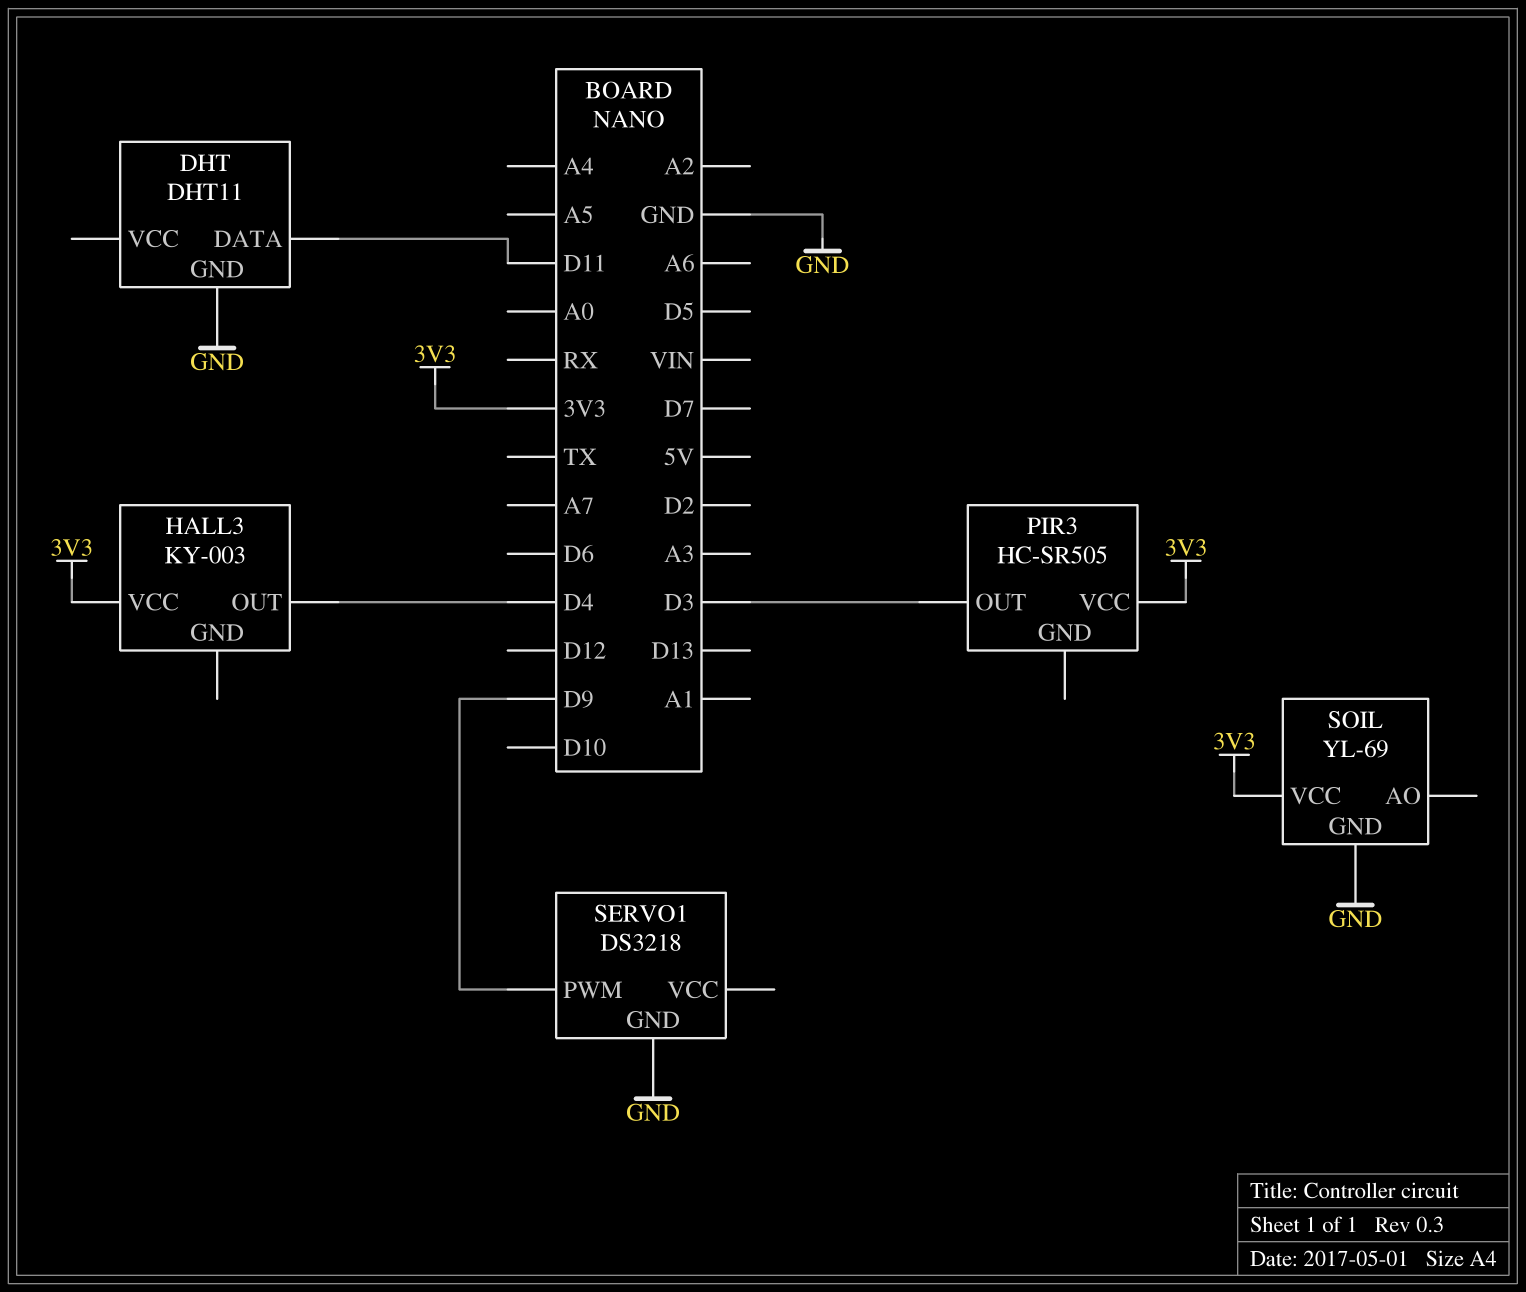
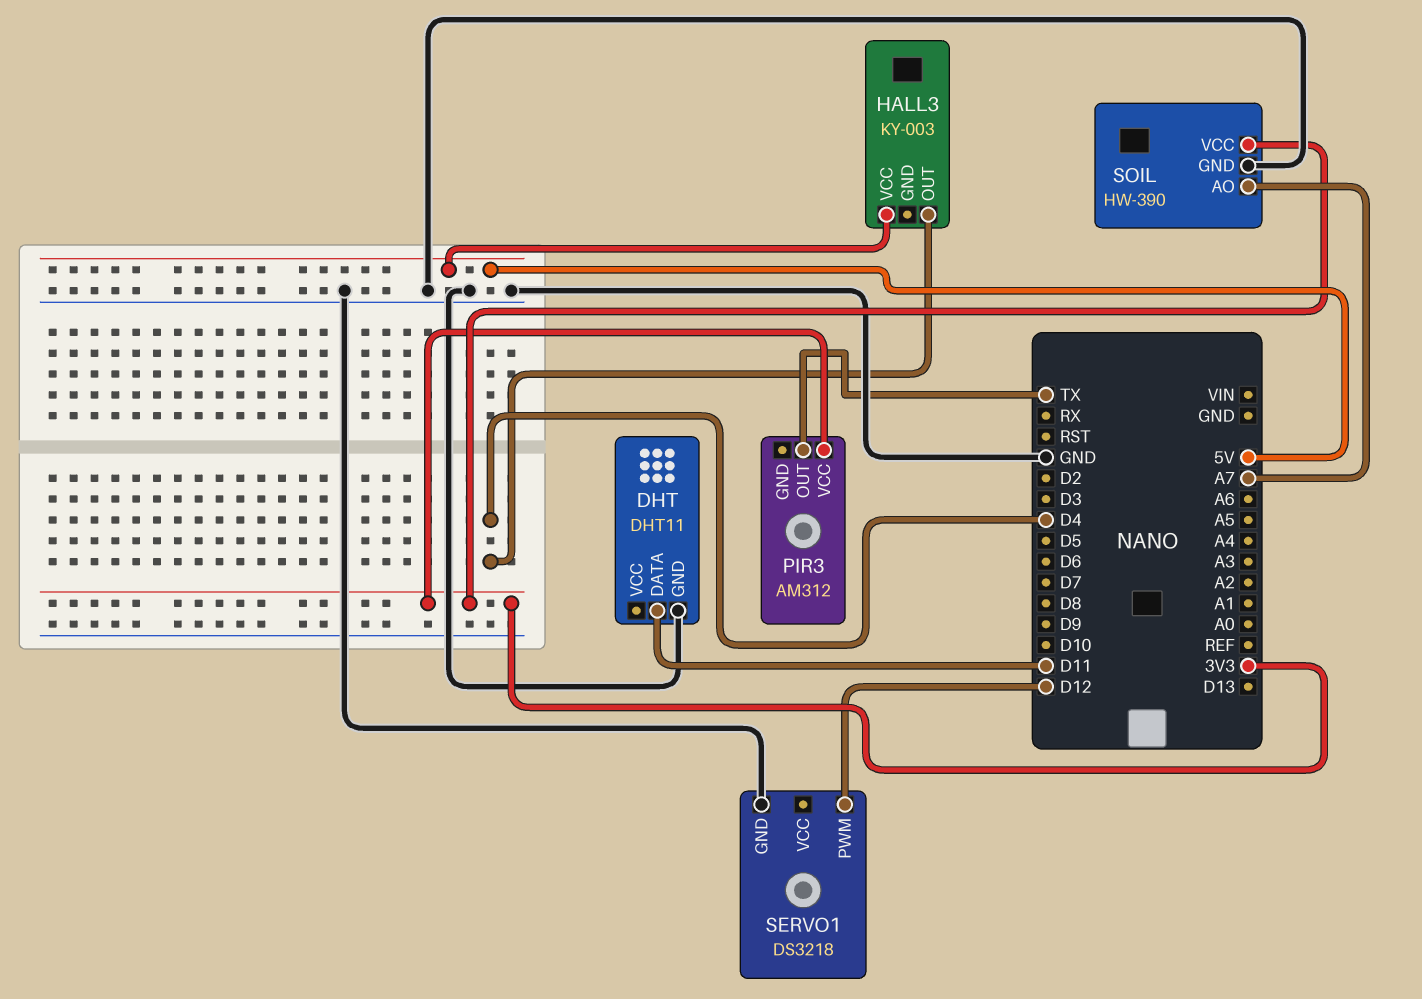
HALL3 pin VCC: 3V3 -> 5V
PIR3: HC-SR505 -> AM312
PIR3 pin OUT: D3 -> TX
SERVO1 pin PWM: D9 -> D12
SOIL: YL-69 -> HW-390
SOIL pin AO: none -> A7

